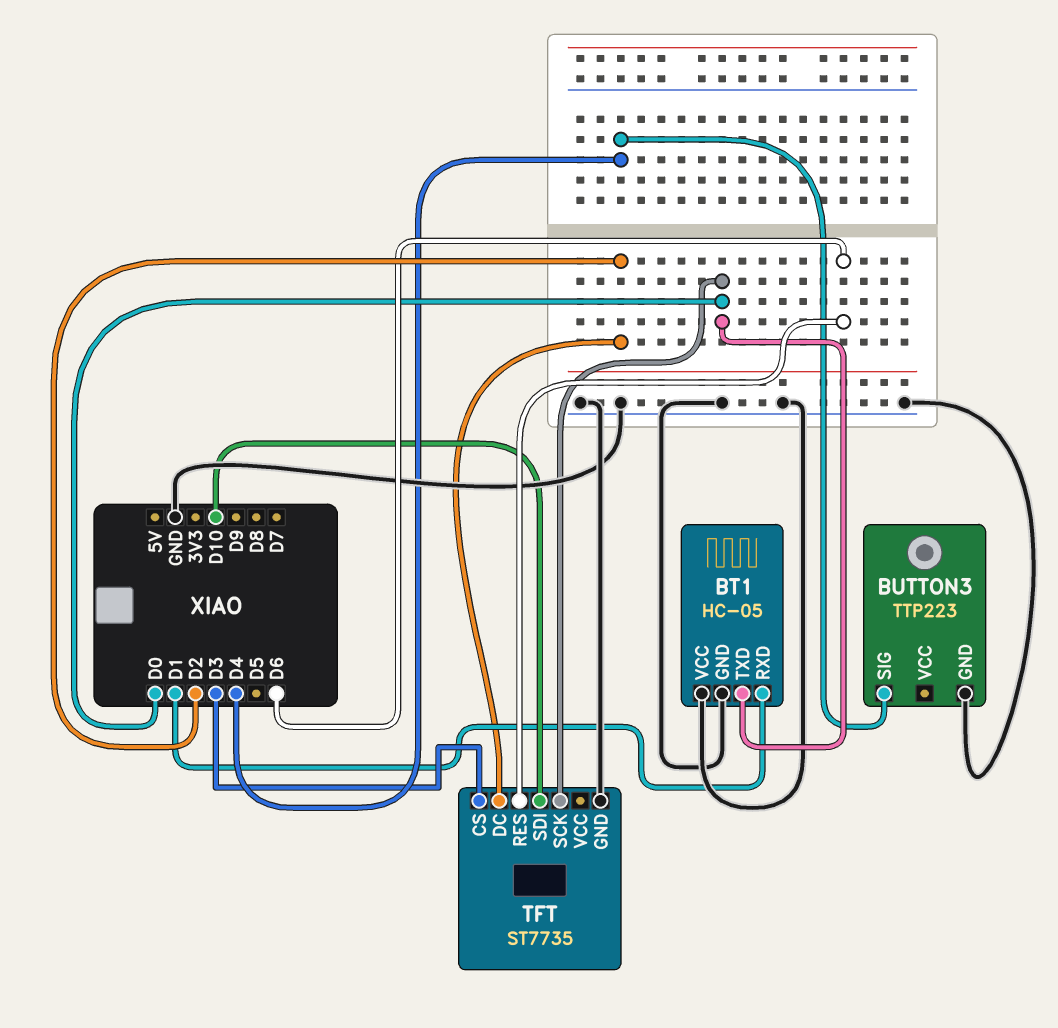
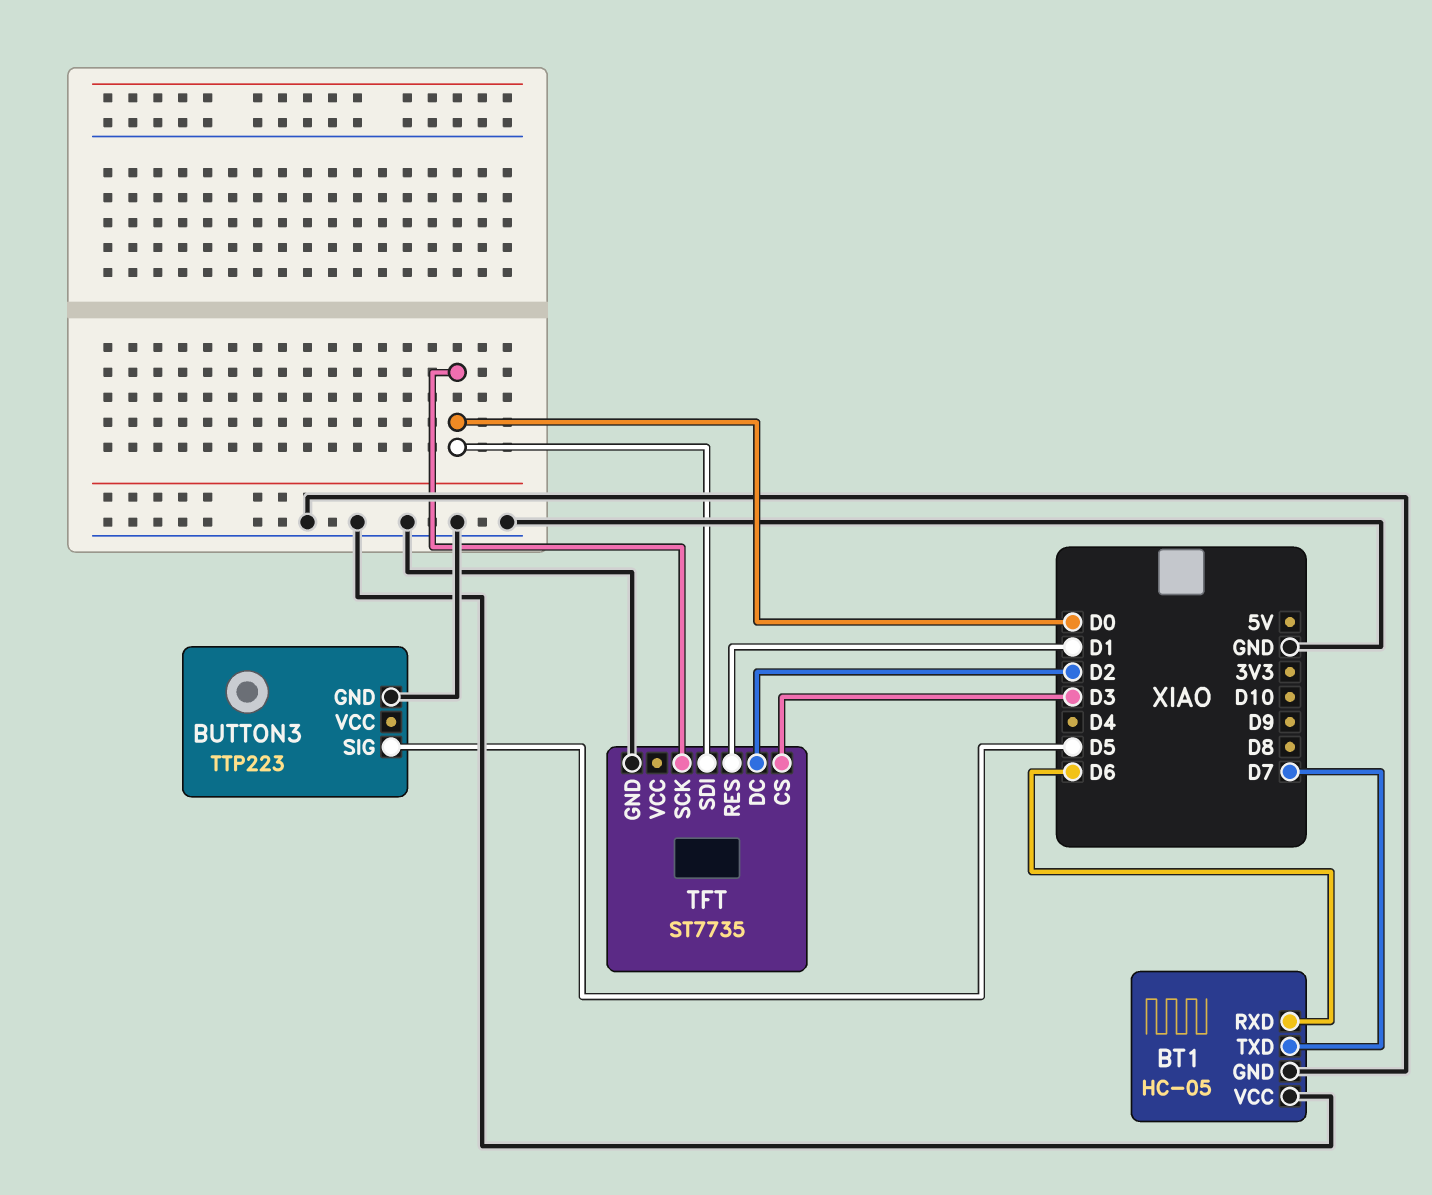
BT1 pin RXD: D1 -> D6
BT1 pin TXD: D0 -> D7
BUTTON3 pin SIG: D4 -> D5
TFT pin RES: D6 -> D1
TFT pin SDI: D10 -> D0

